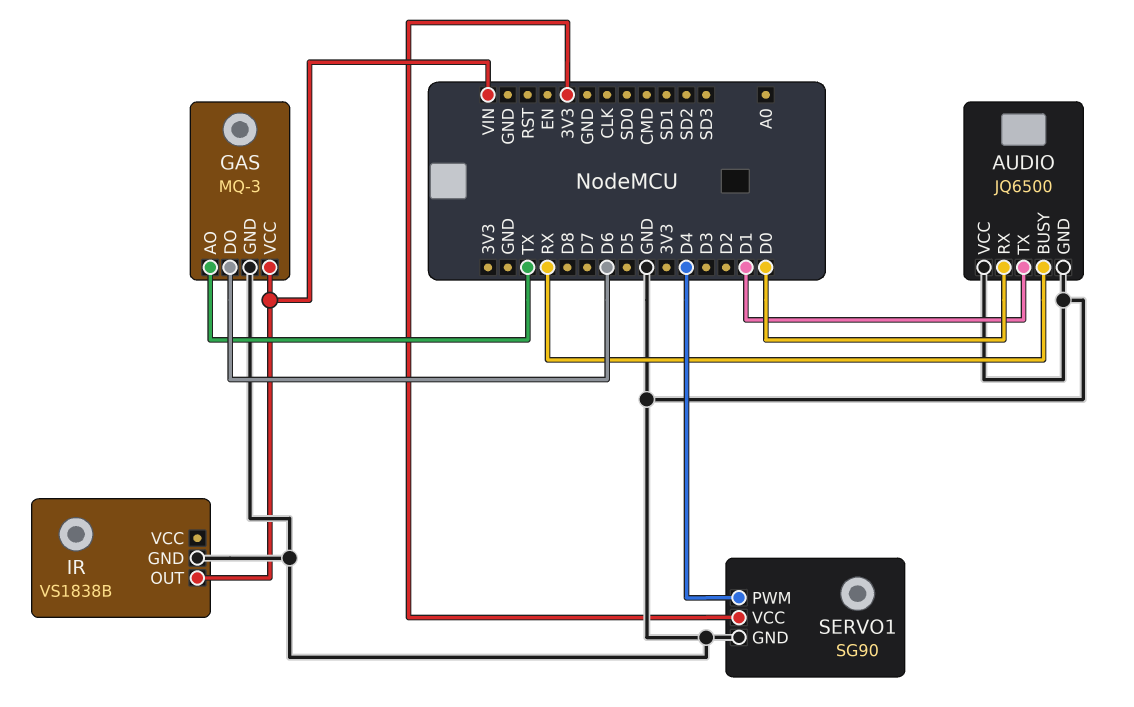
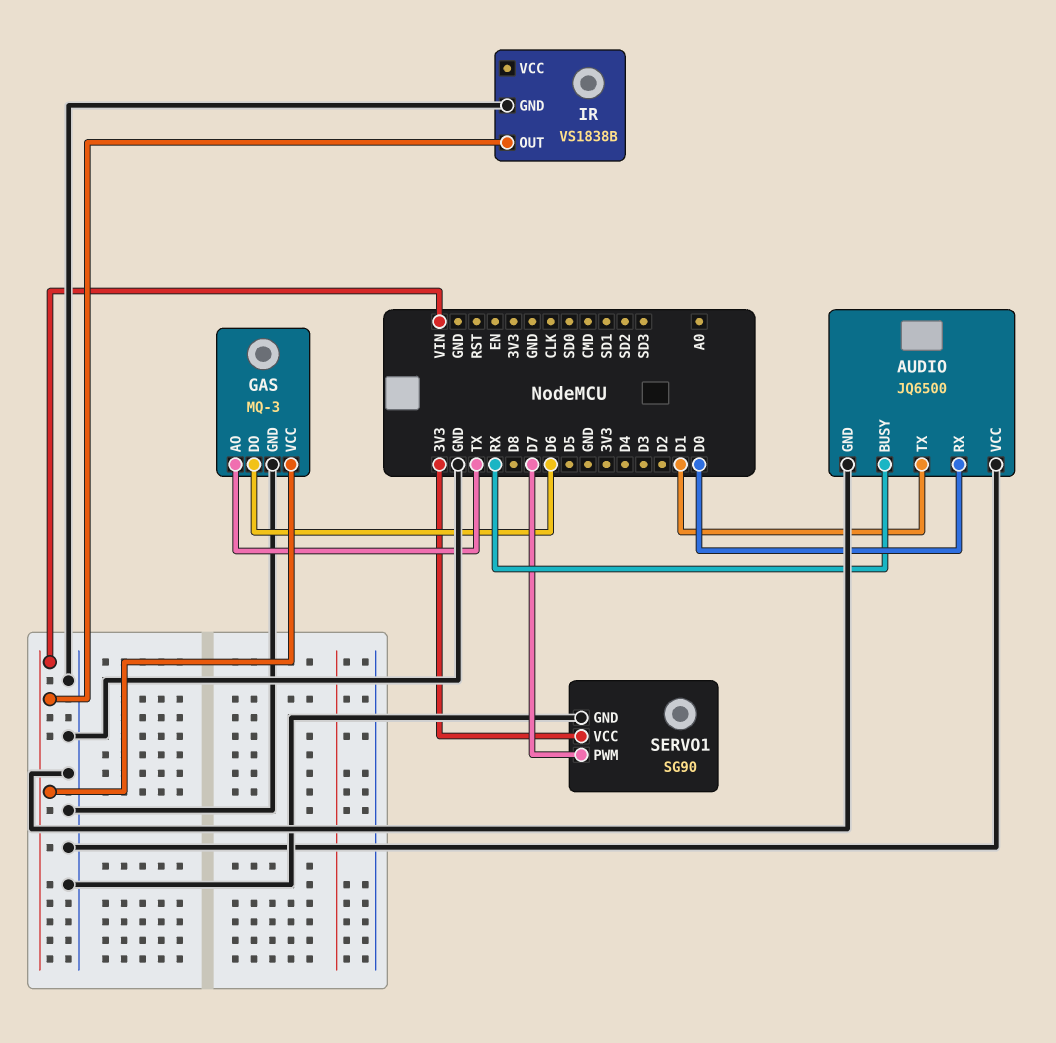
SERVO1 pin PWM: D4 -> D7

